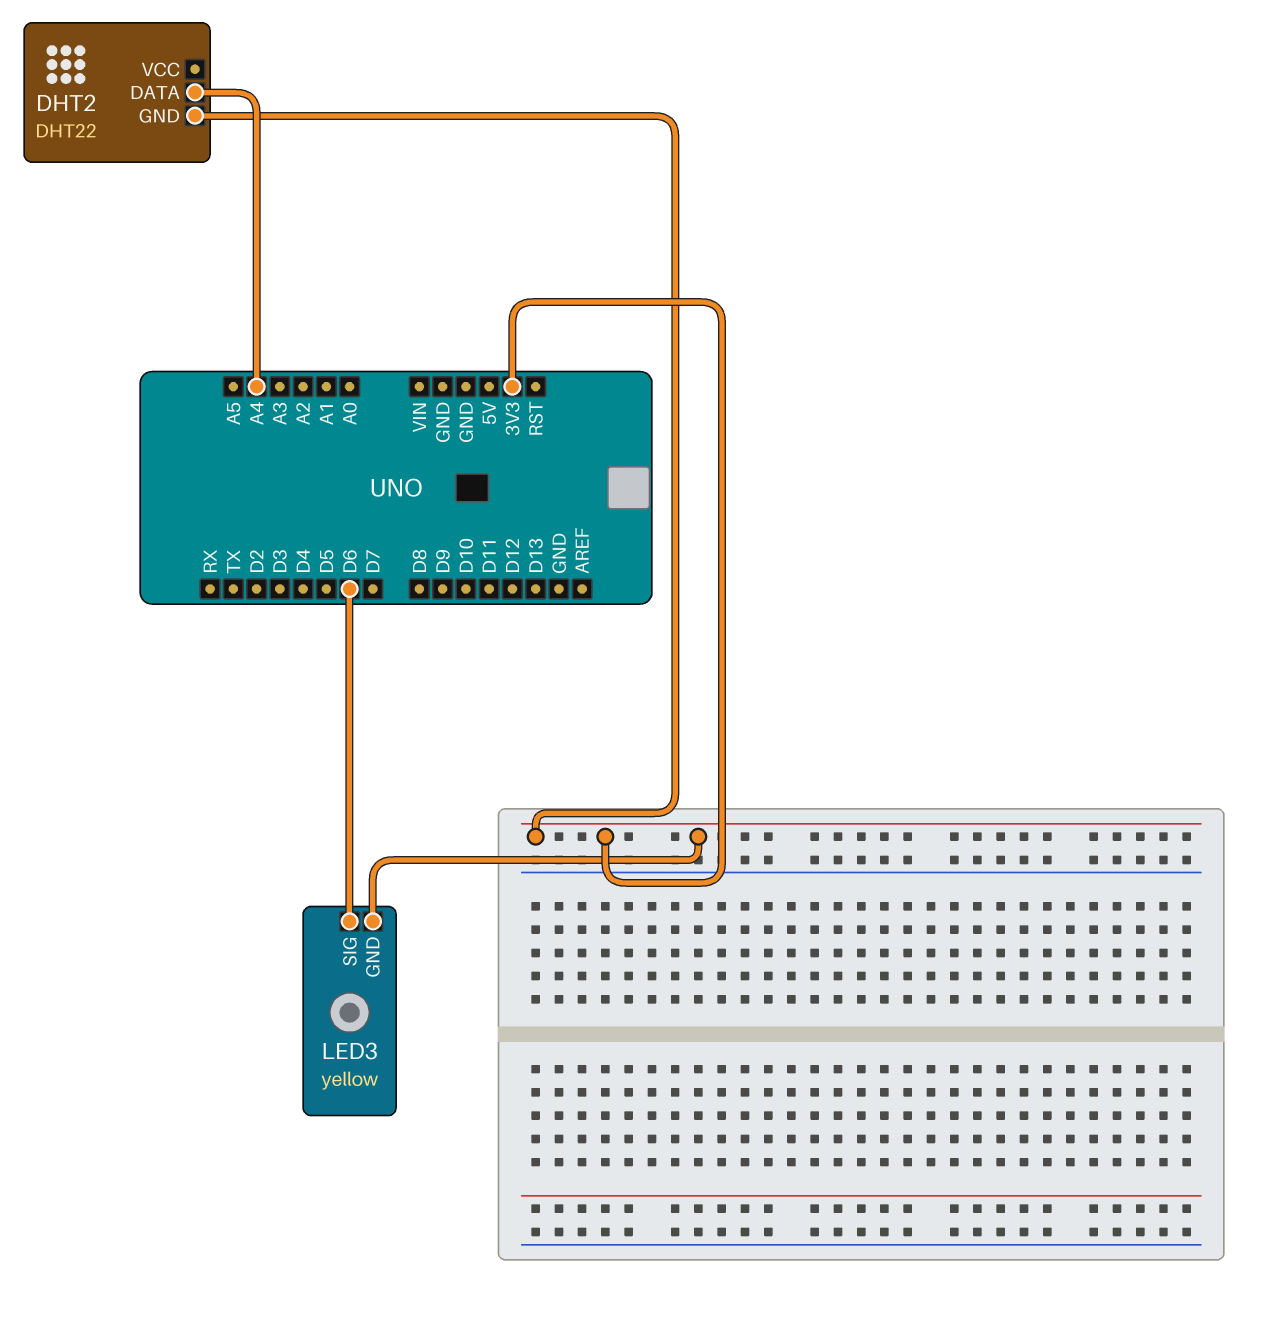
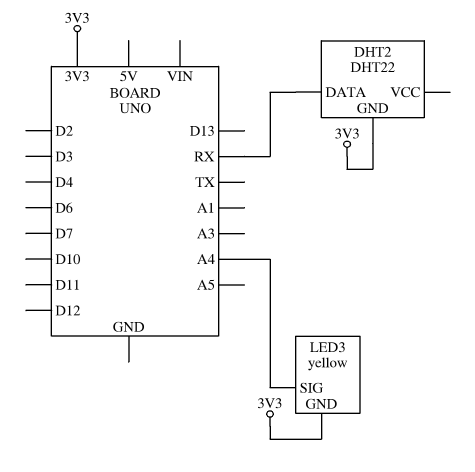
DHT2 pin DATA: A4 -> RX
LED3 pin SIG: D6 -> A4

